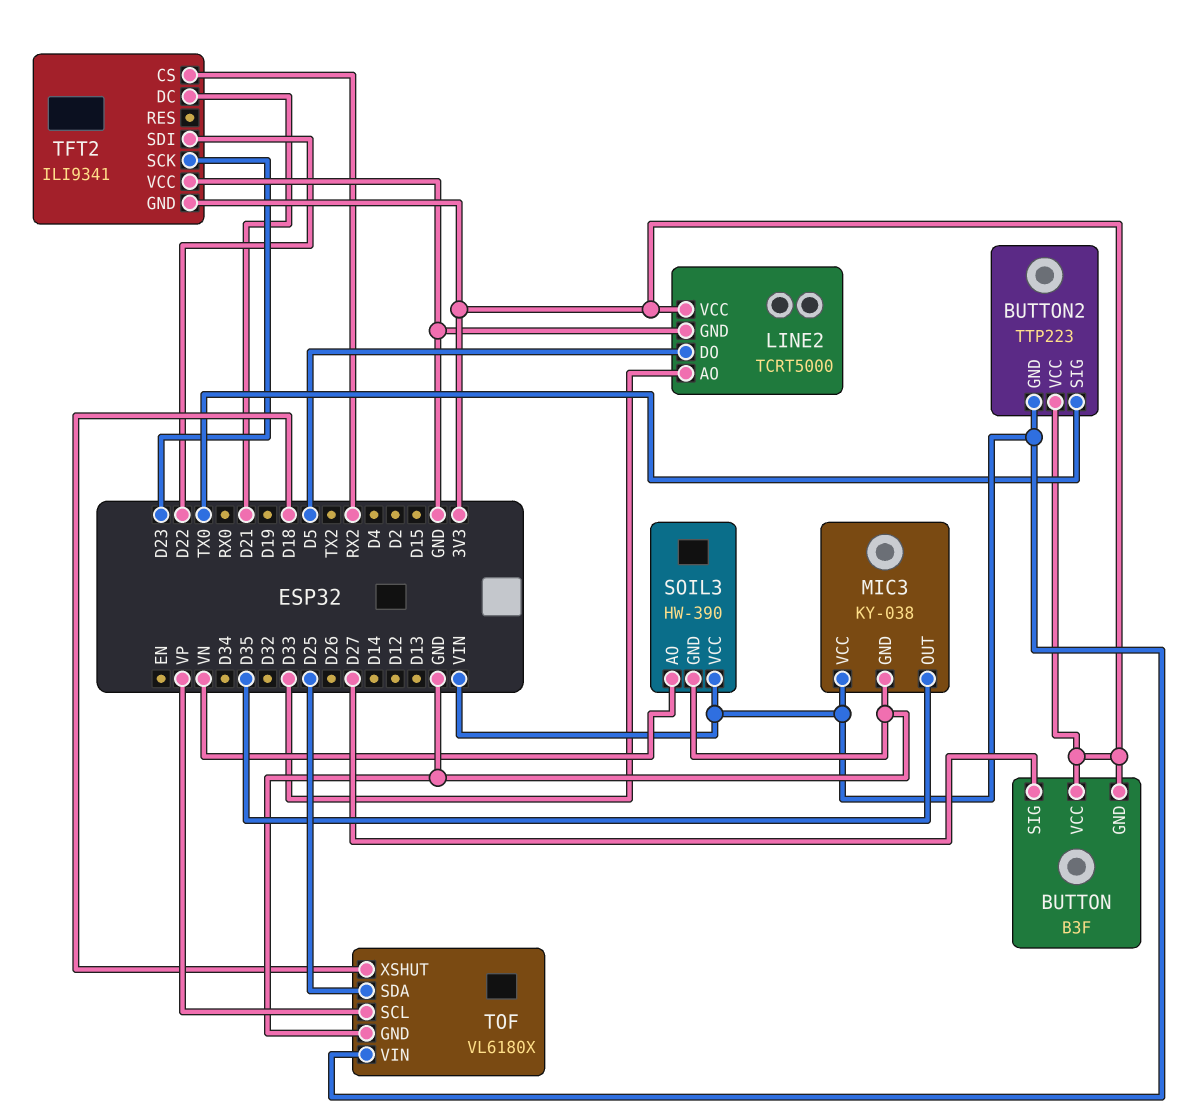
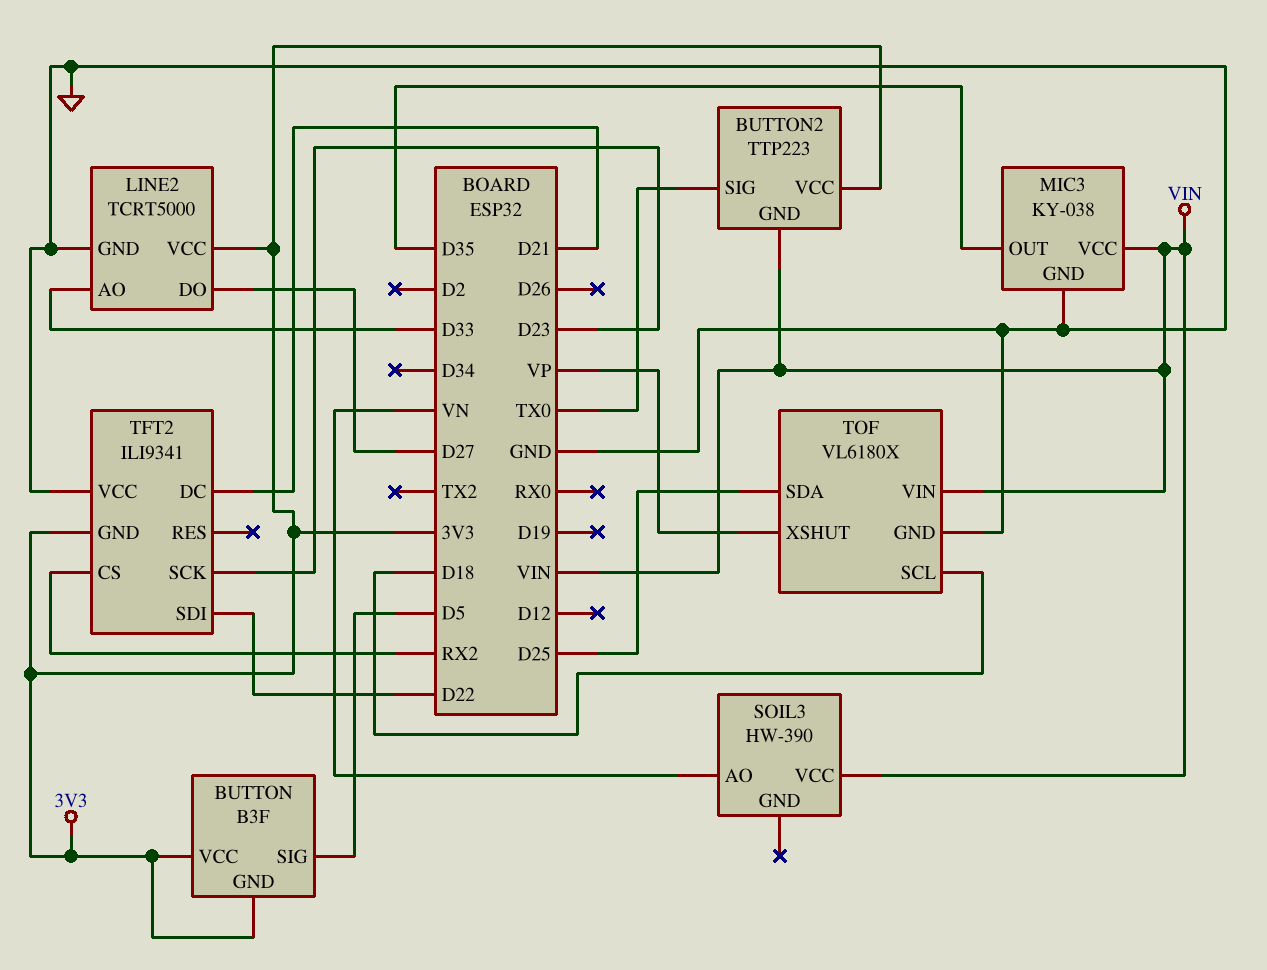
BUTTON pin SIG: D27 -> D5
LINE2 pin DO: D5 -> D27
SOIL3 pin GND: GND -> none
TOF pin SCL: VP -> D18
TOF pin XSHUT: D18 -> VP

